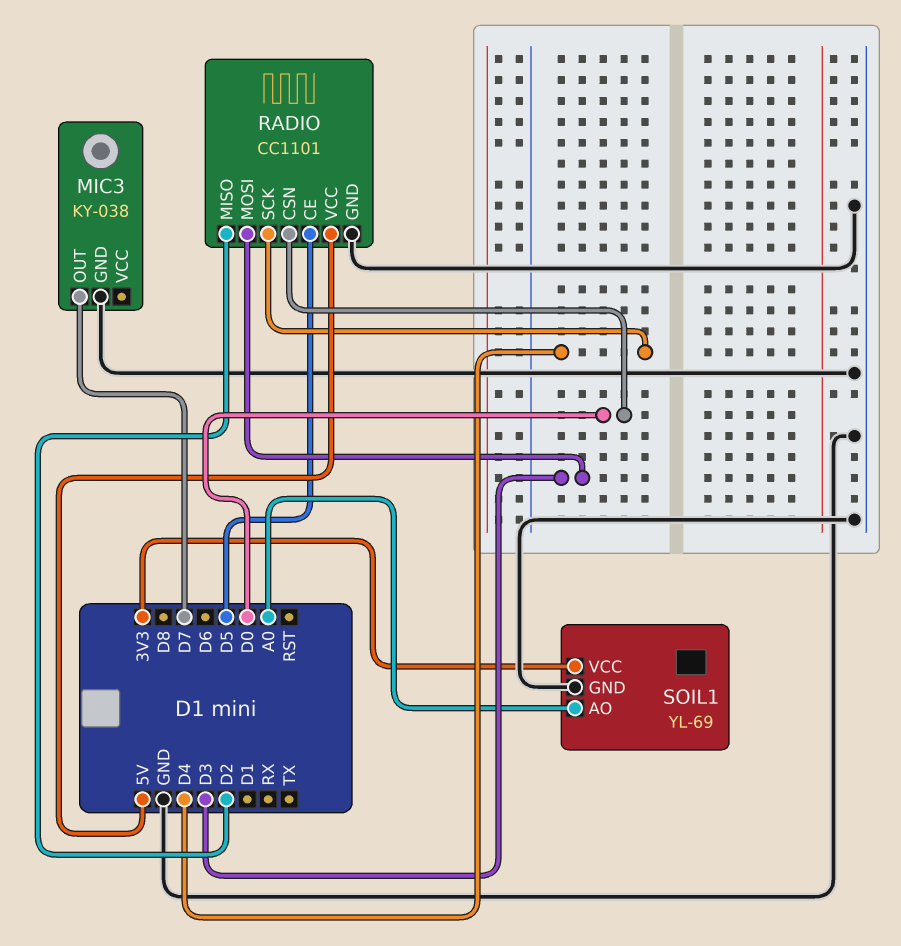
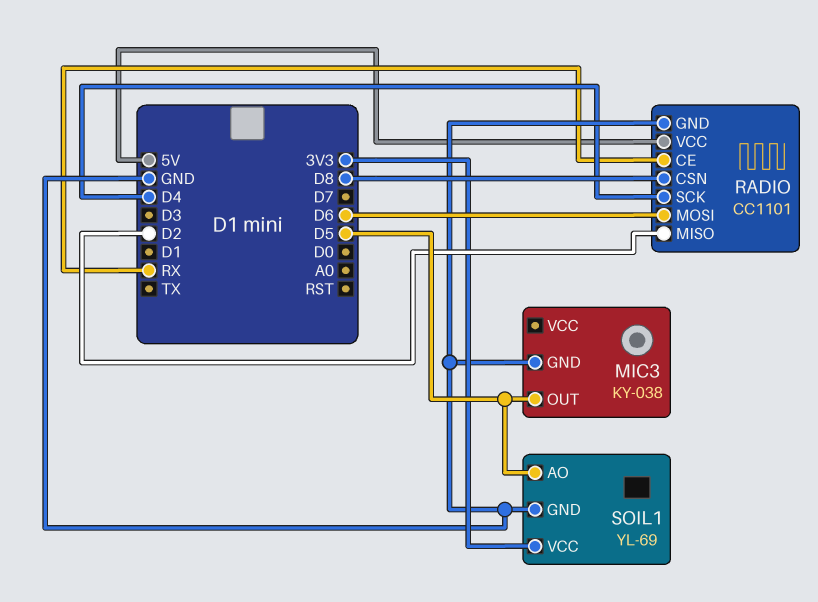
MIC3 pin OUT: D7 -> D5
RADIO pin CE: D5 -> RX
RADIO pin CSN: D0 -> D8
RADIO pin MOSI: D3 -> D6
SOIL1 pin AO: A0 -> D5

